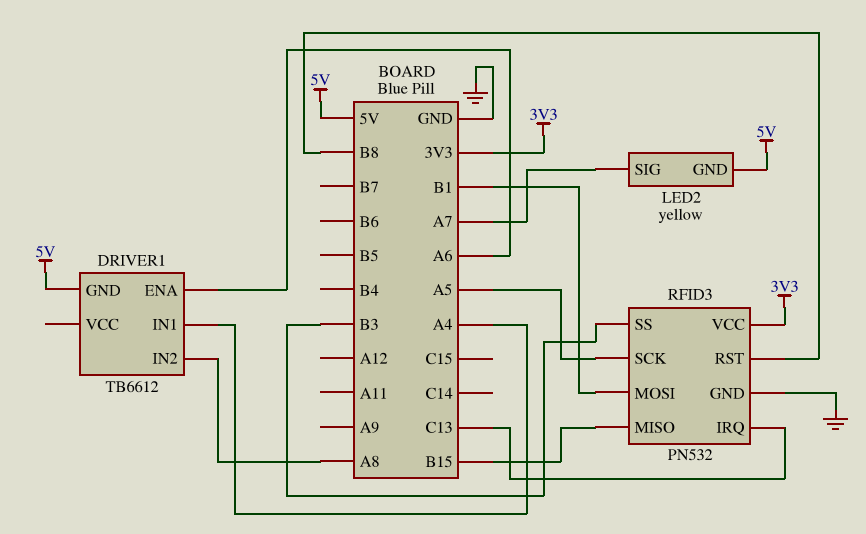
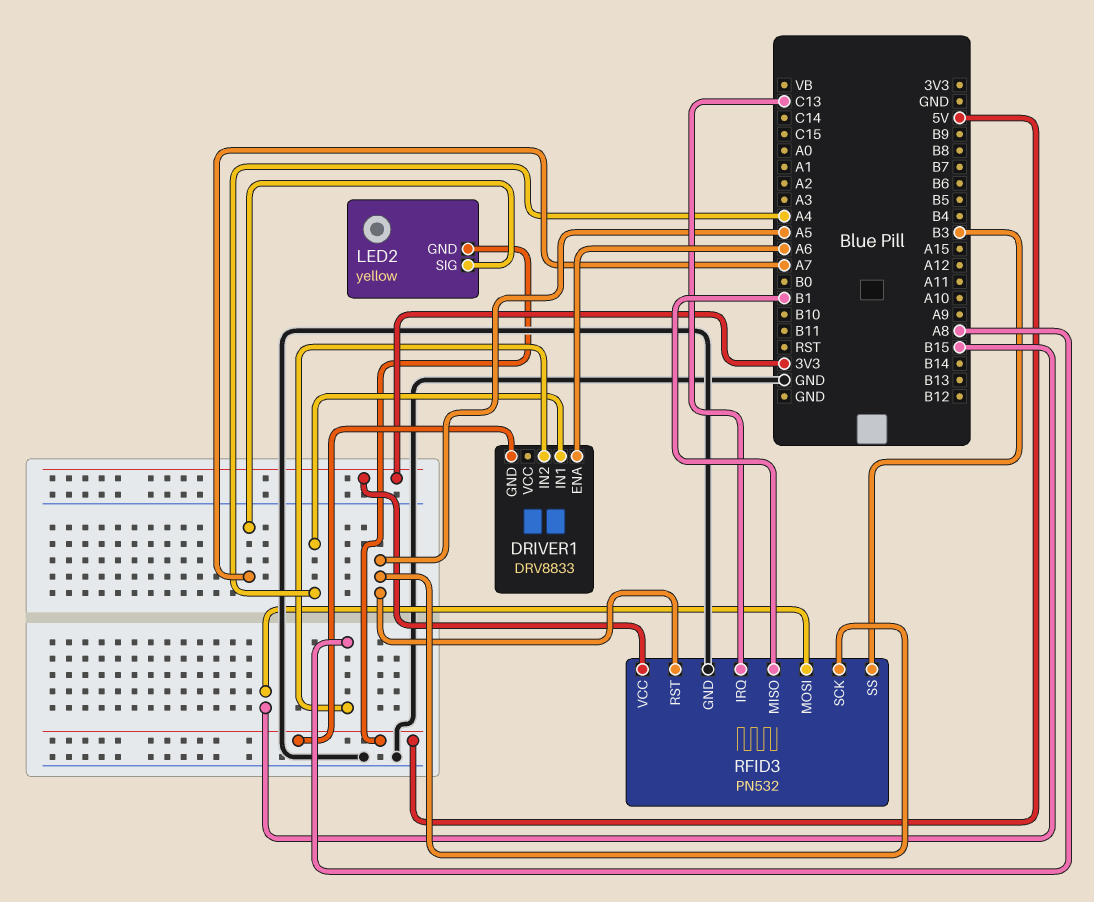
DRIVER1: TB6612 -> DRV8833
RFID3 pin MISO: B15 -> B1
RFID3 pin MOSI: B1 -> B15
RFID3 pin RST: B8 -> A5

